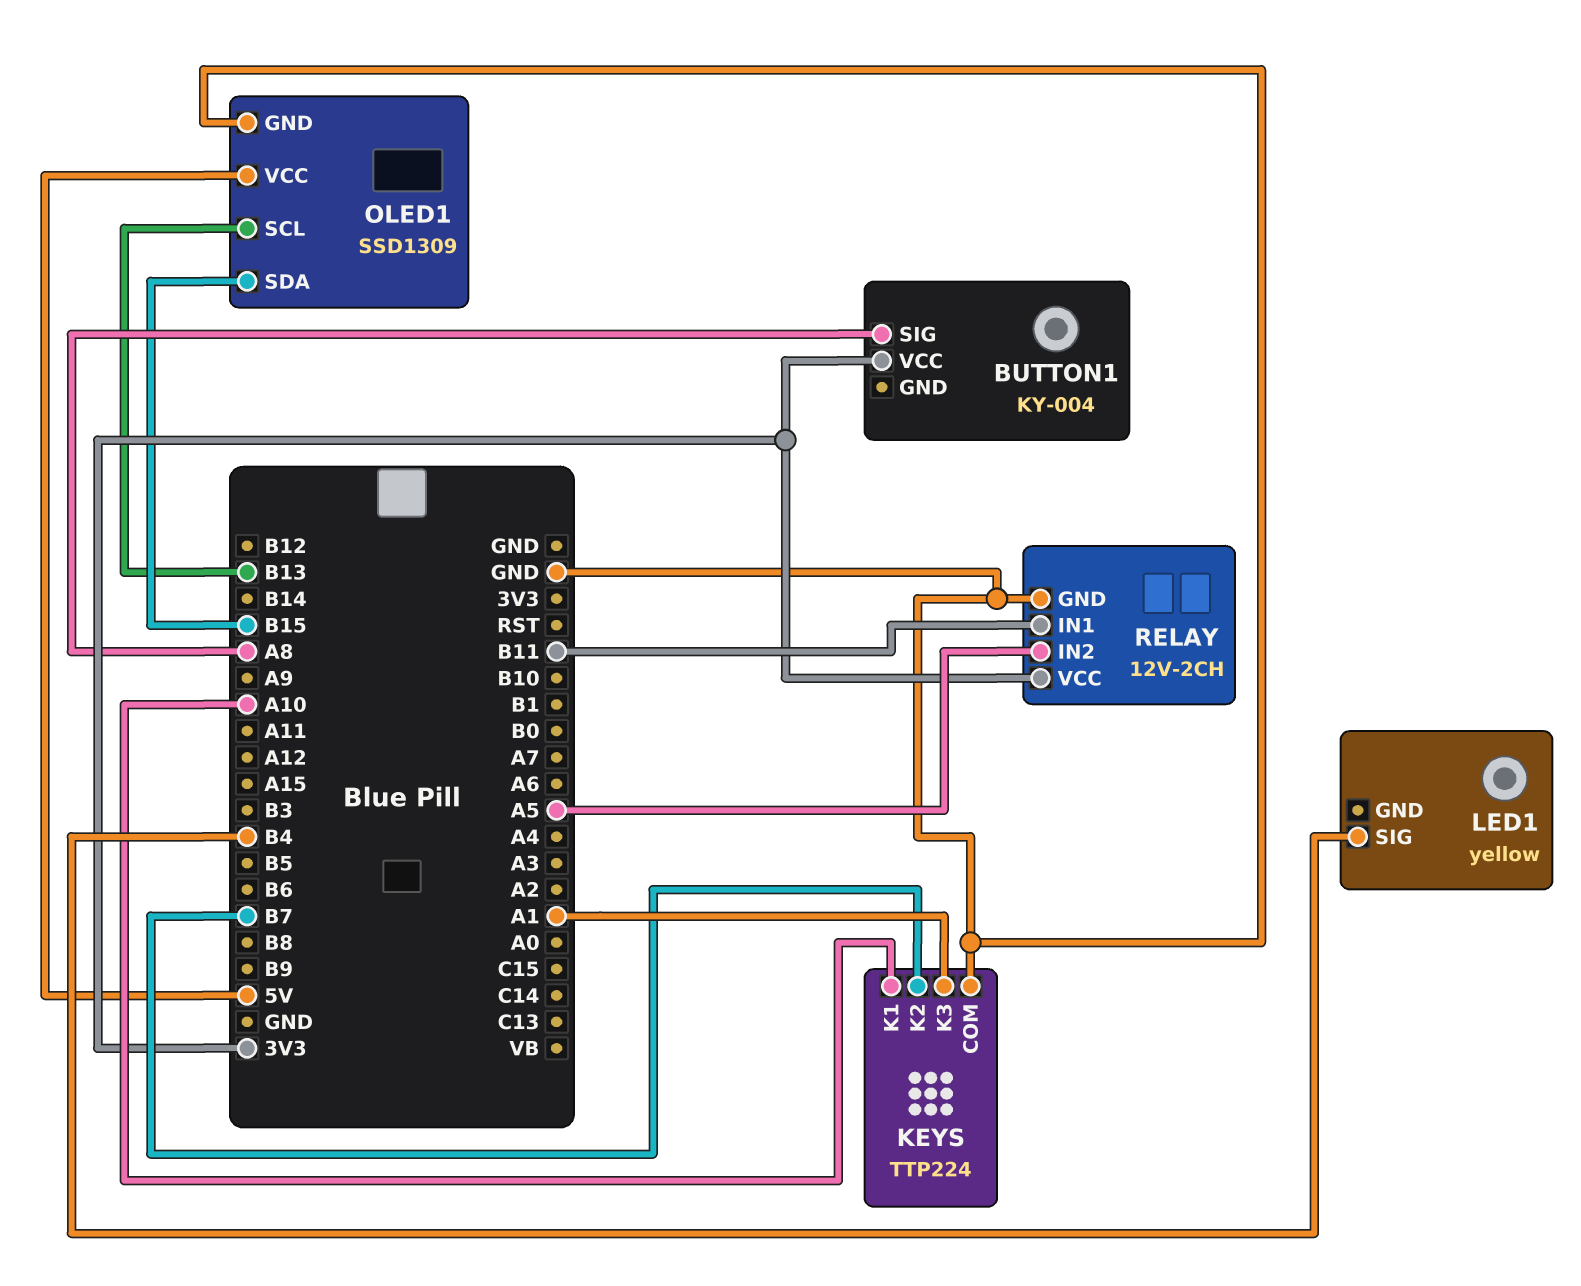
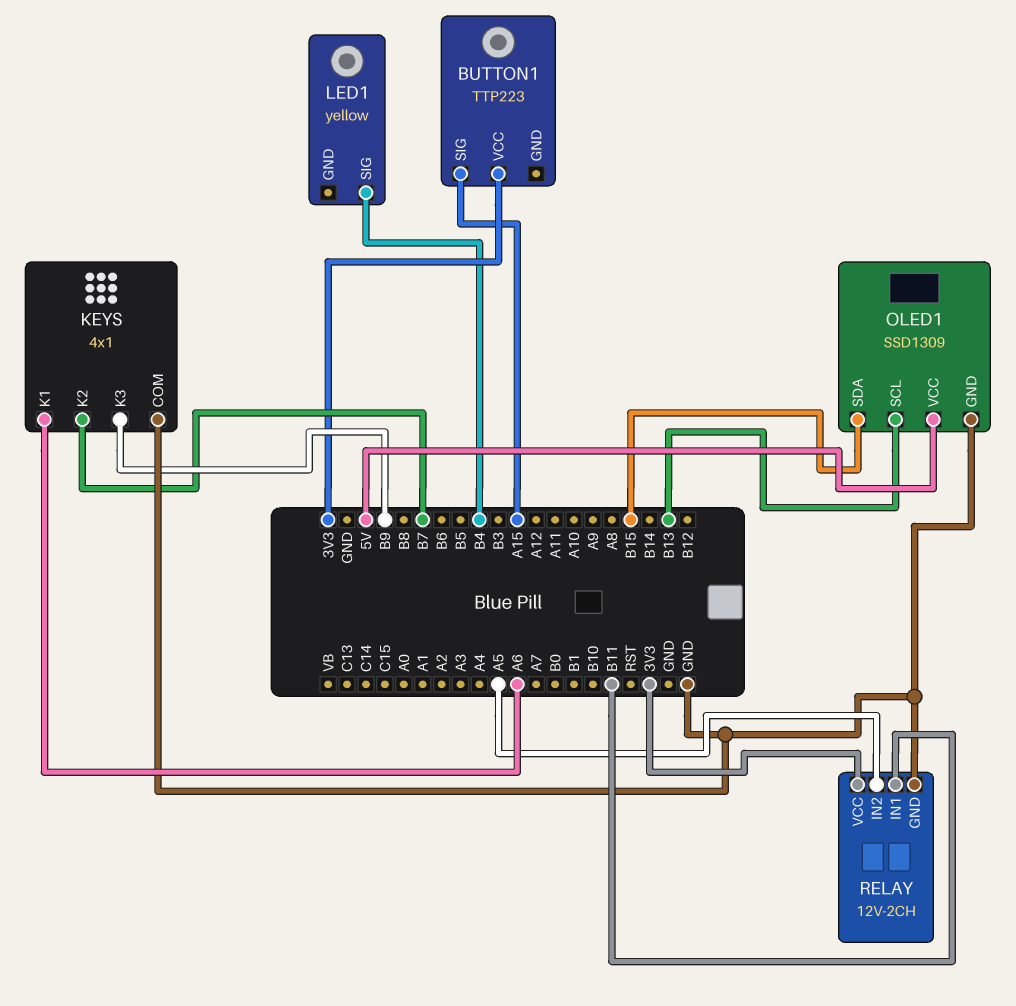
BUTTON1: KY-004 -> TTP223
BUTTON1 pin SIG: A8 -> A15
KEYS: TTP224 -> 4x1
KEYS pin K1: A10 -> A6
KEYS pin K3: A1 -> B9

